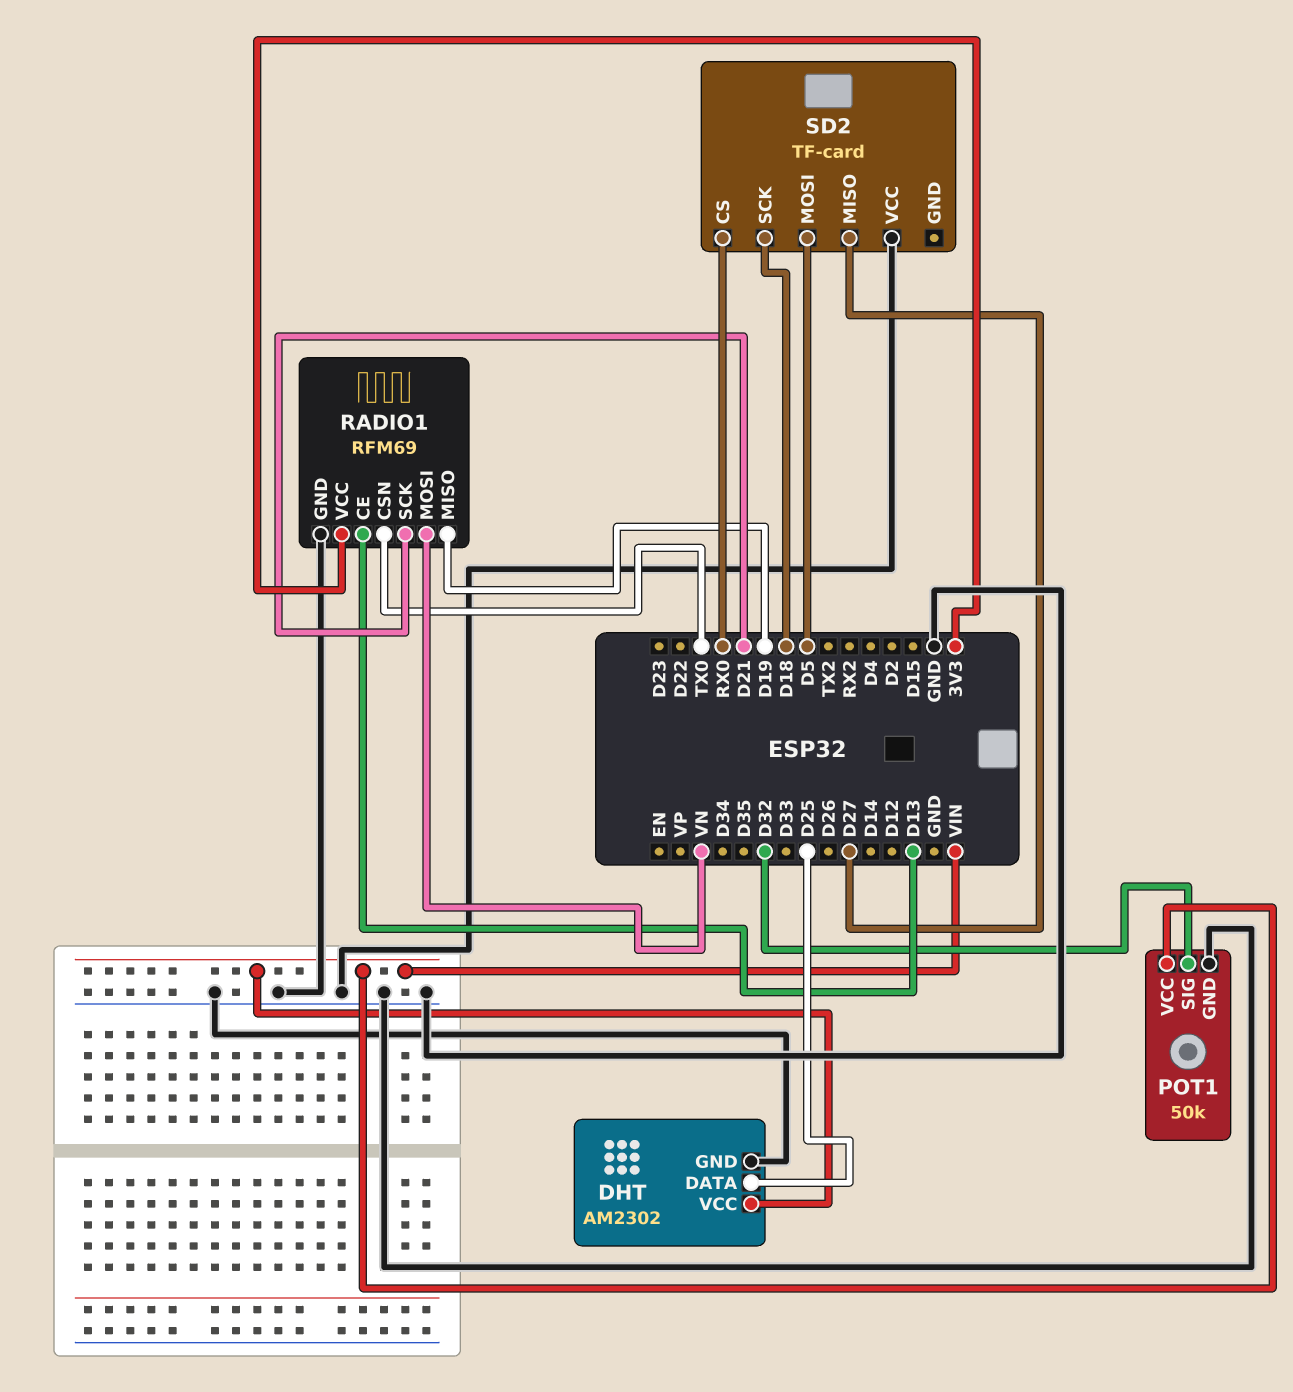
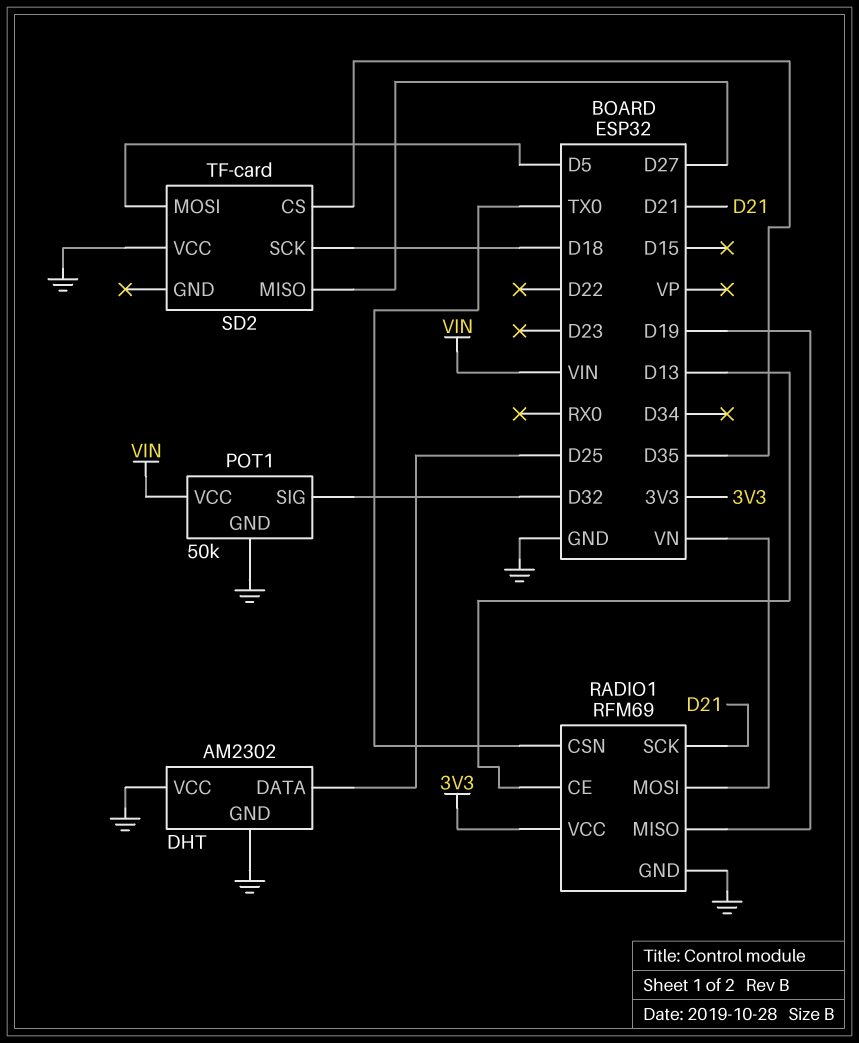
DHT pin VCC: VIN -> GND
SD2 pin CS: RX0 -> D35

